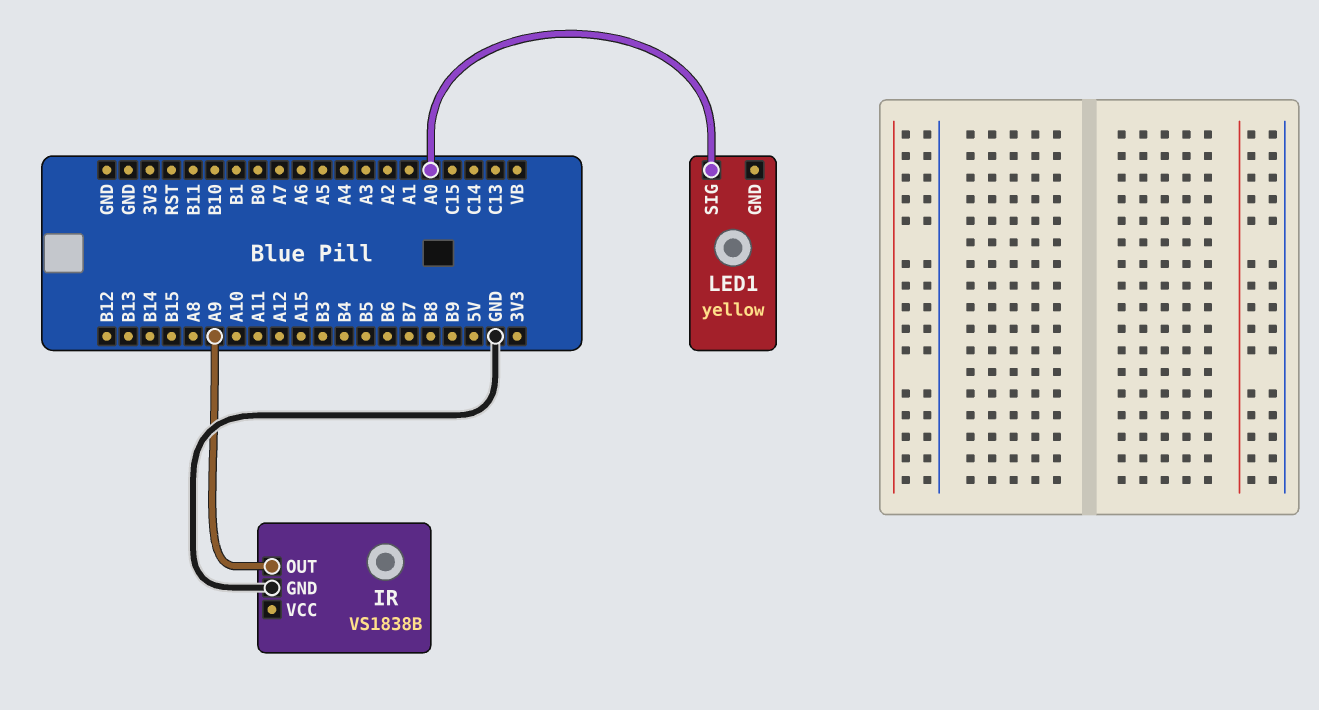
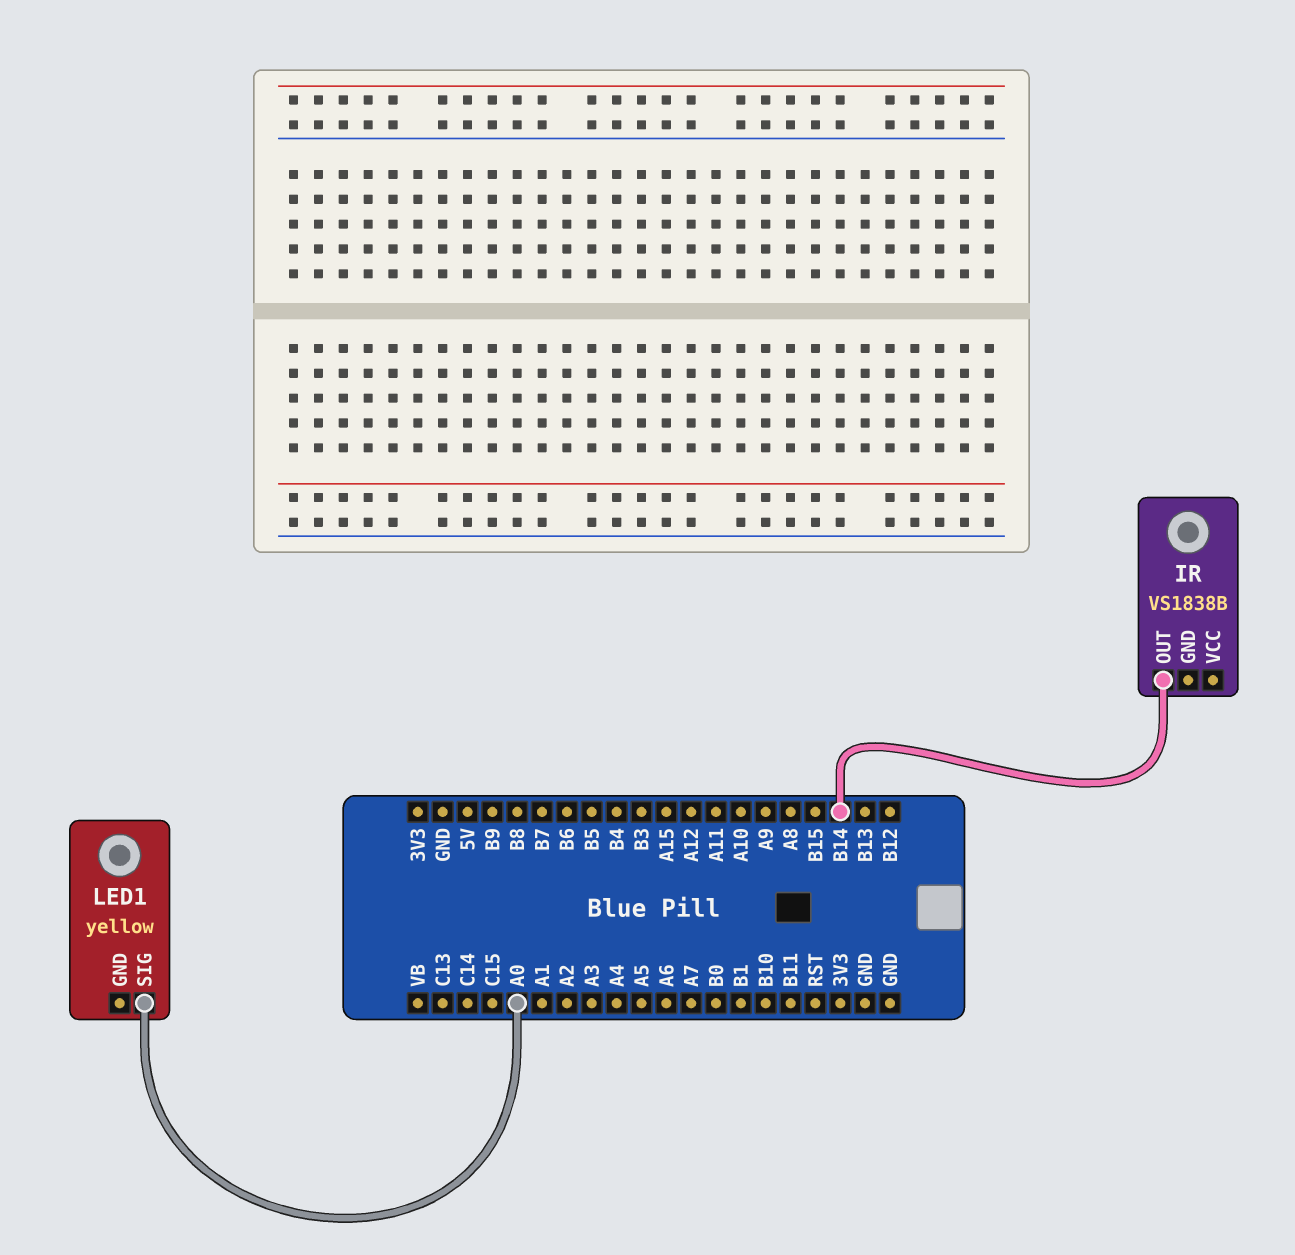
IR pin GND: GND -> none
IR pin OUT: A9 -> B14

